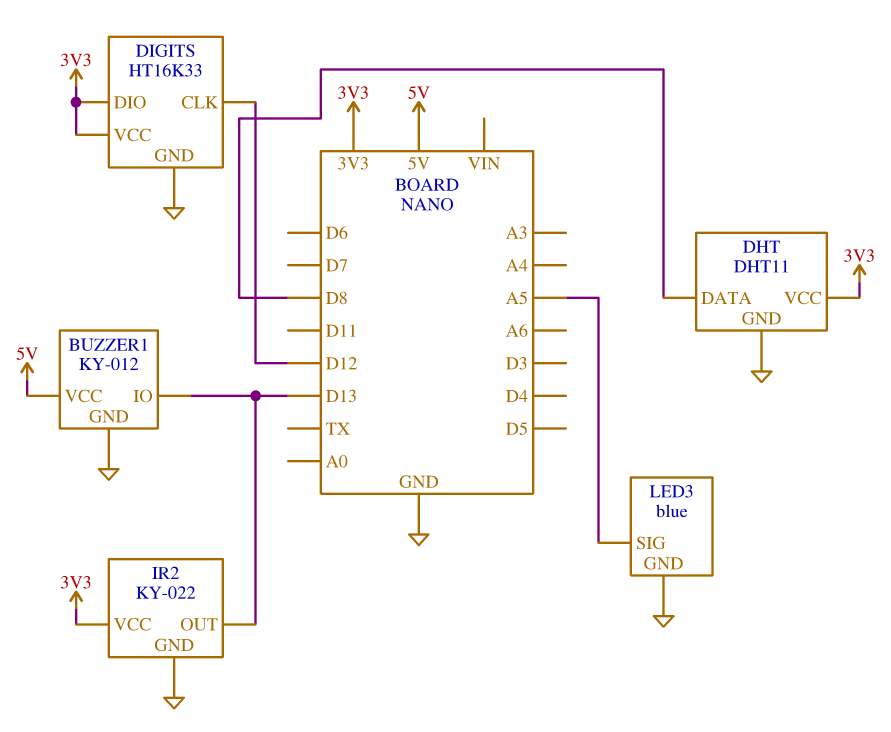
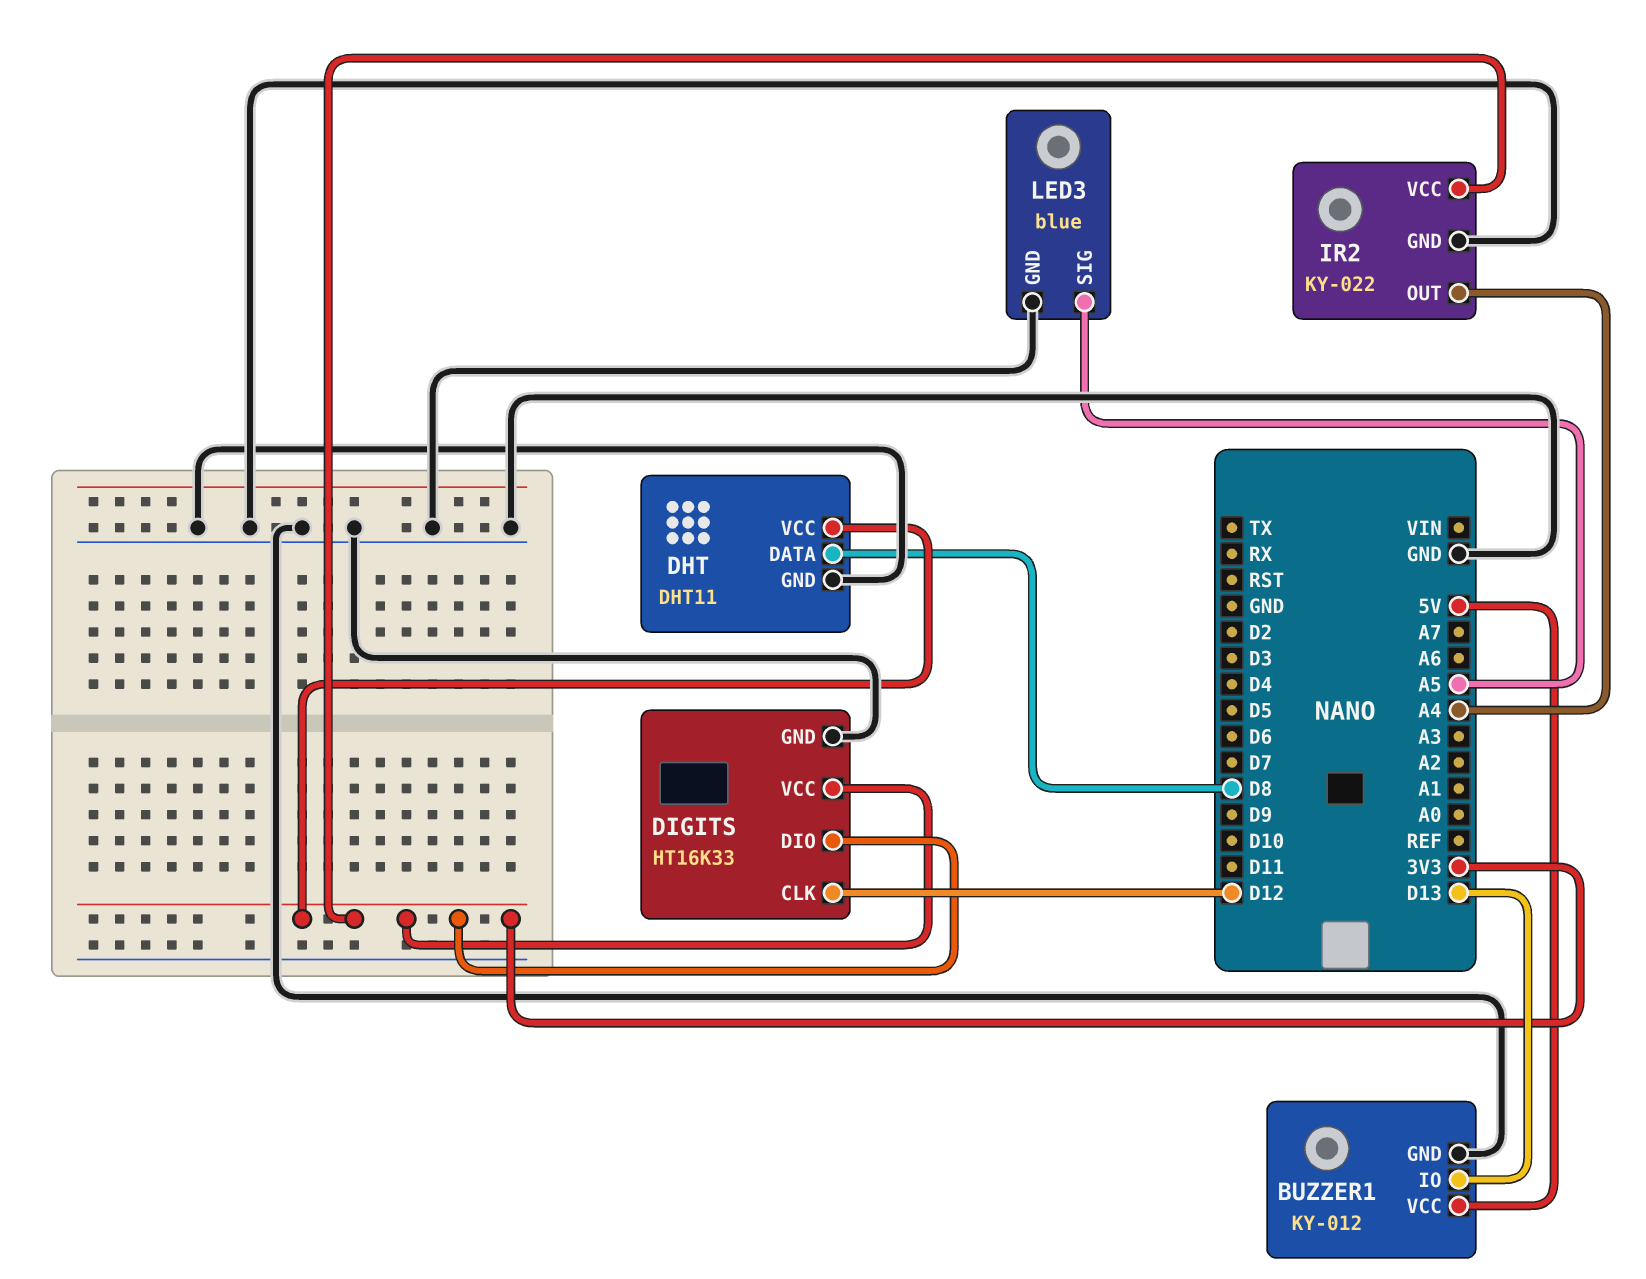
IR2 pin OUT: D13 -> A4

